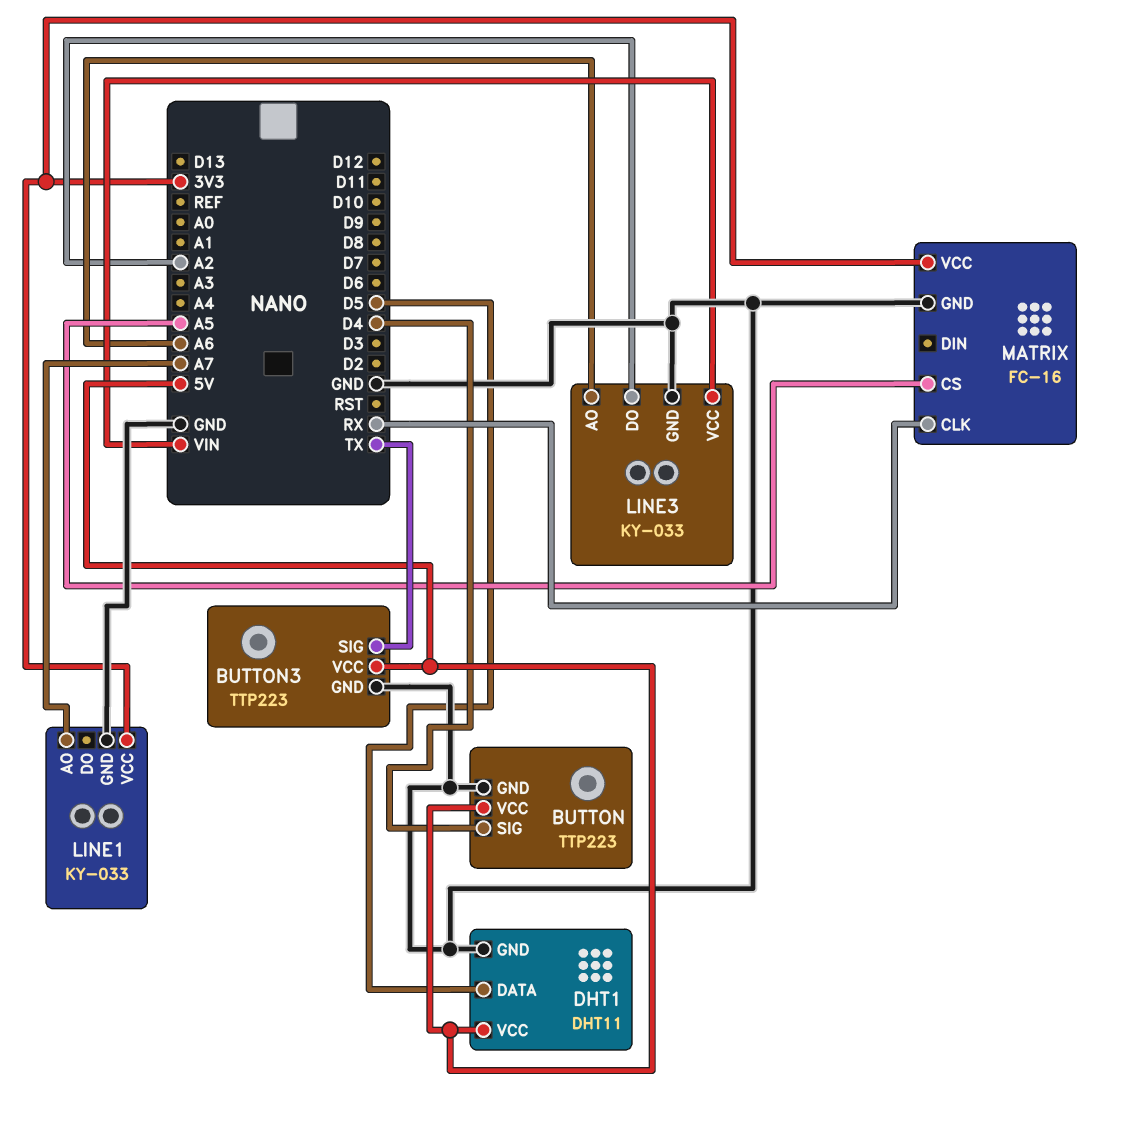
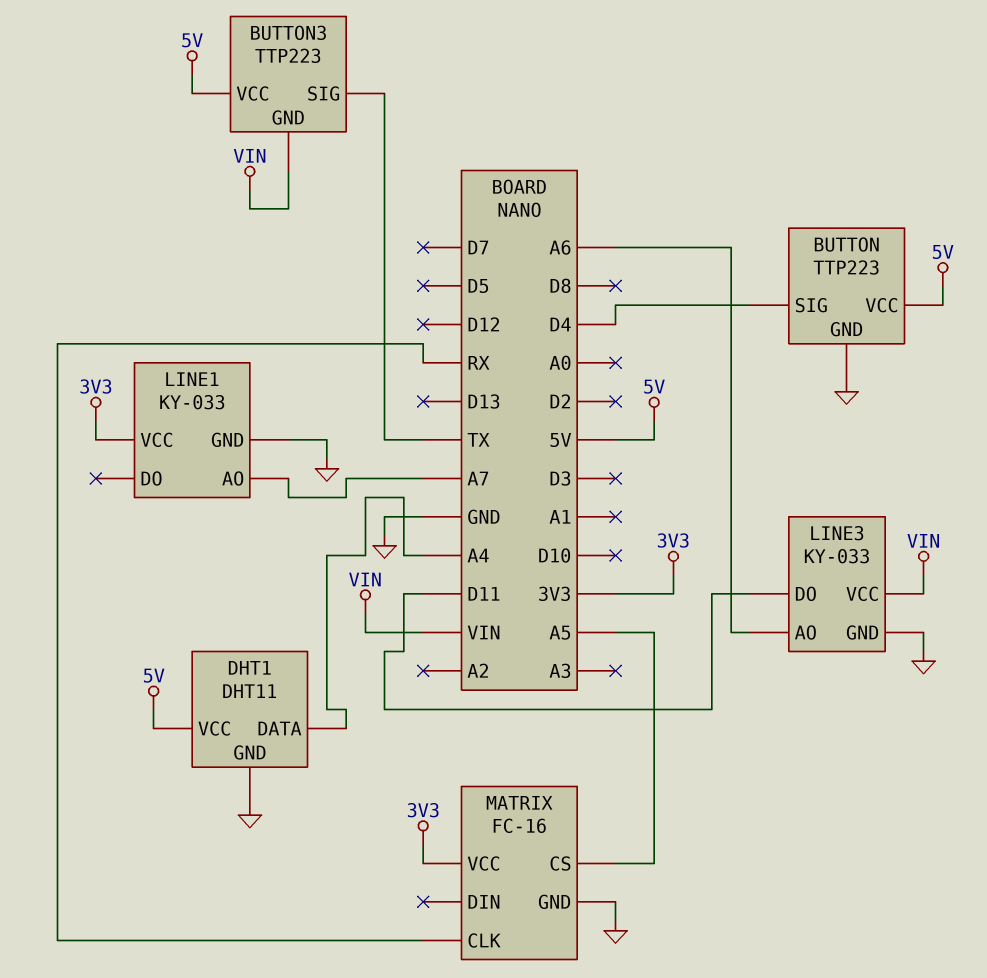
BUTTON3 pin GND: GND -> VIN
DHT1 pin DATA: D5 -> A4
LINE3 pin DO: A2 -> D11

